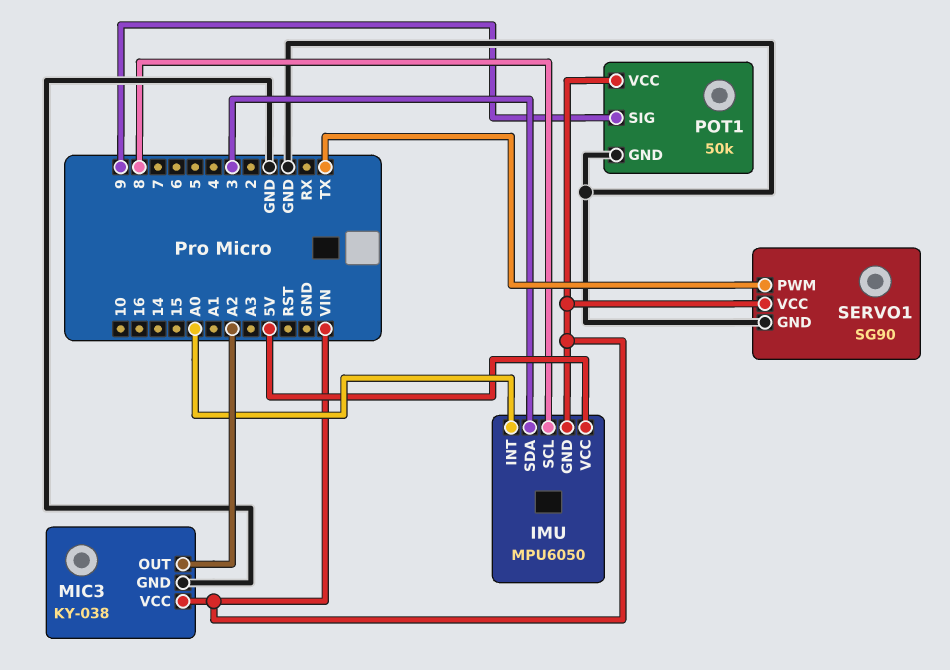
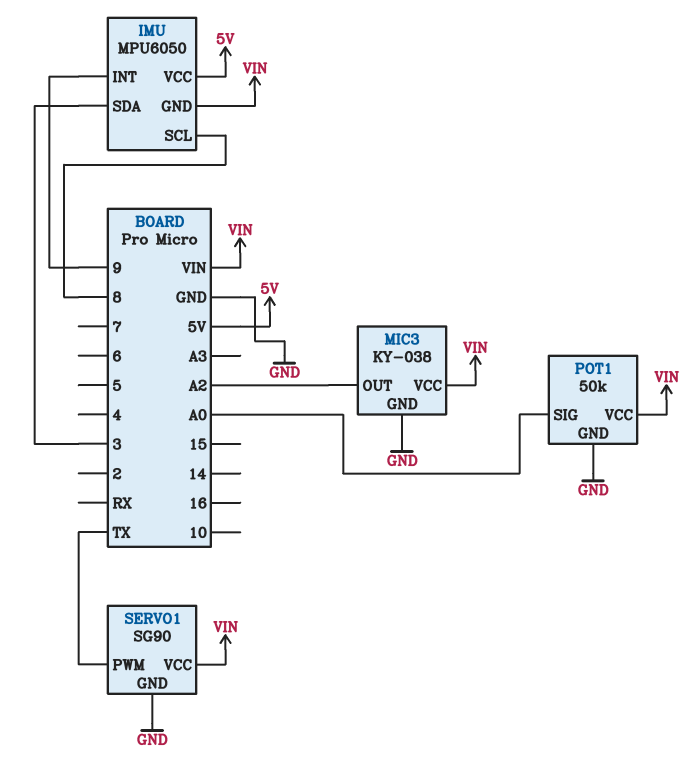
IMU pin INT: A0 -> 9
POT1 pin SIG: 9 -> A0

